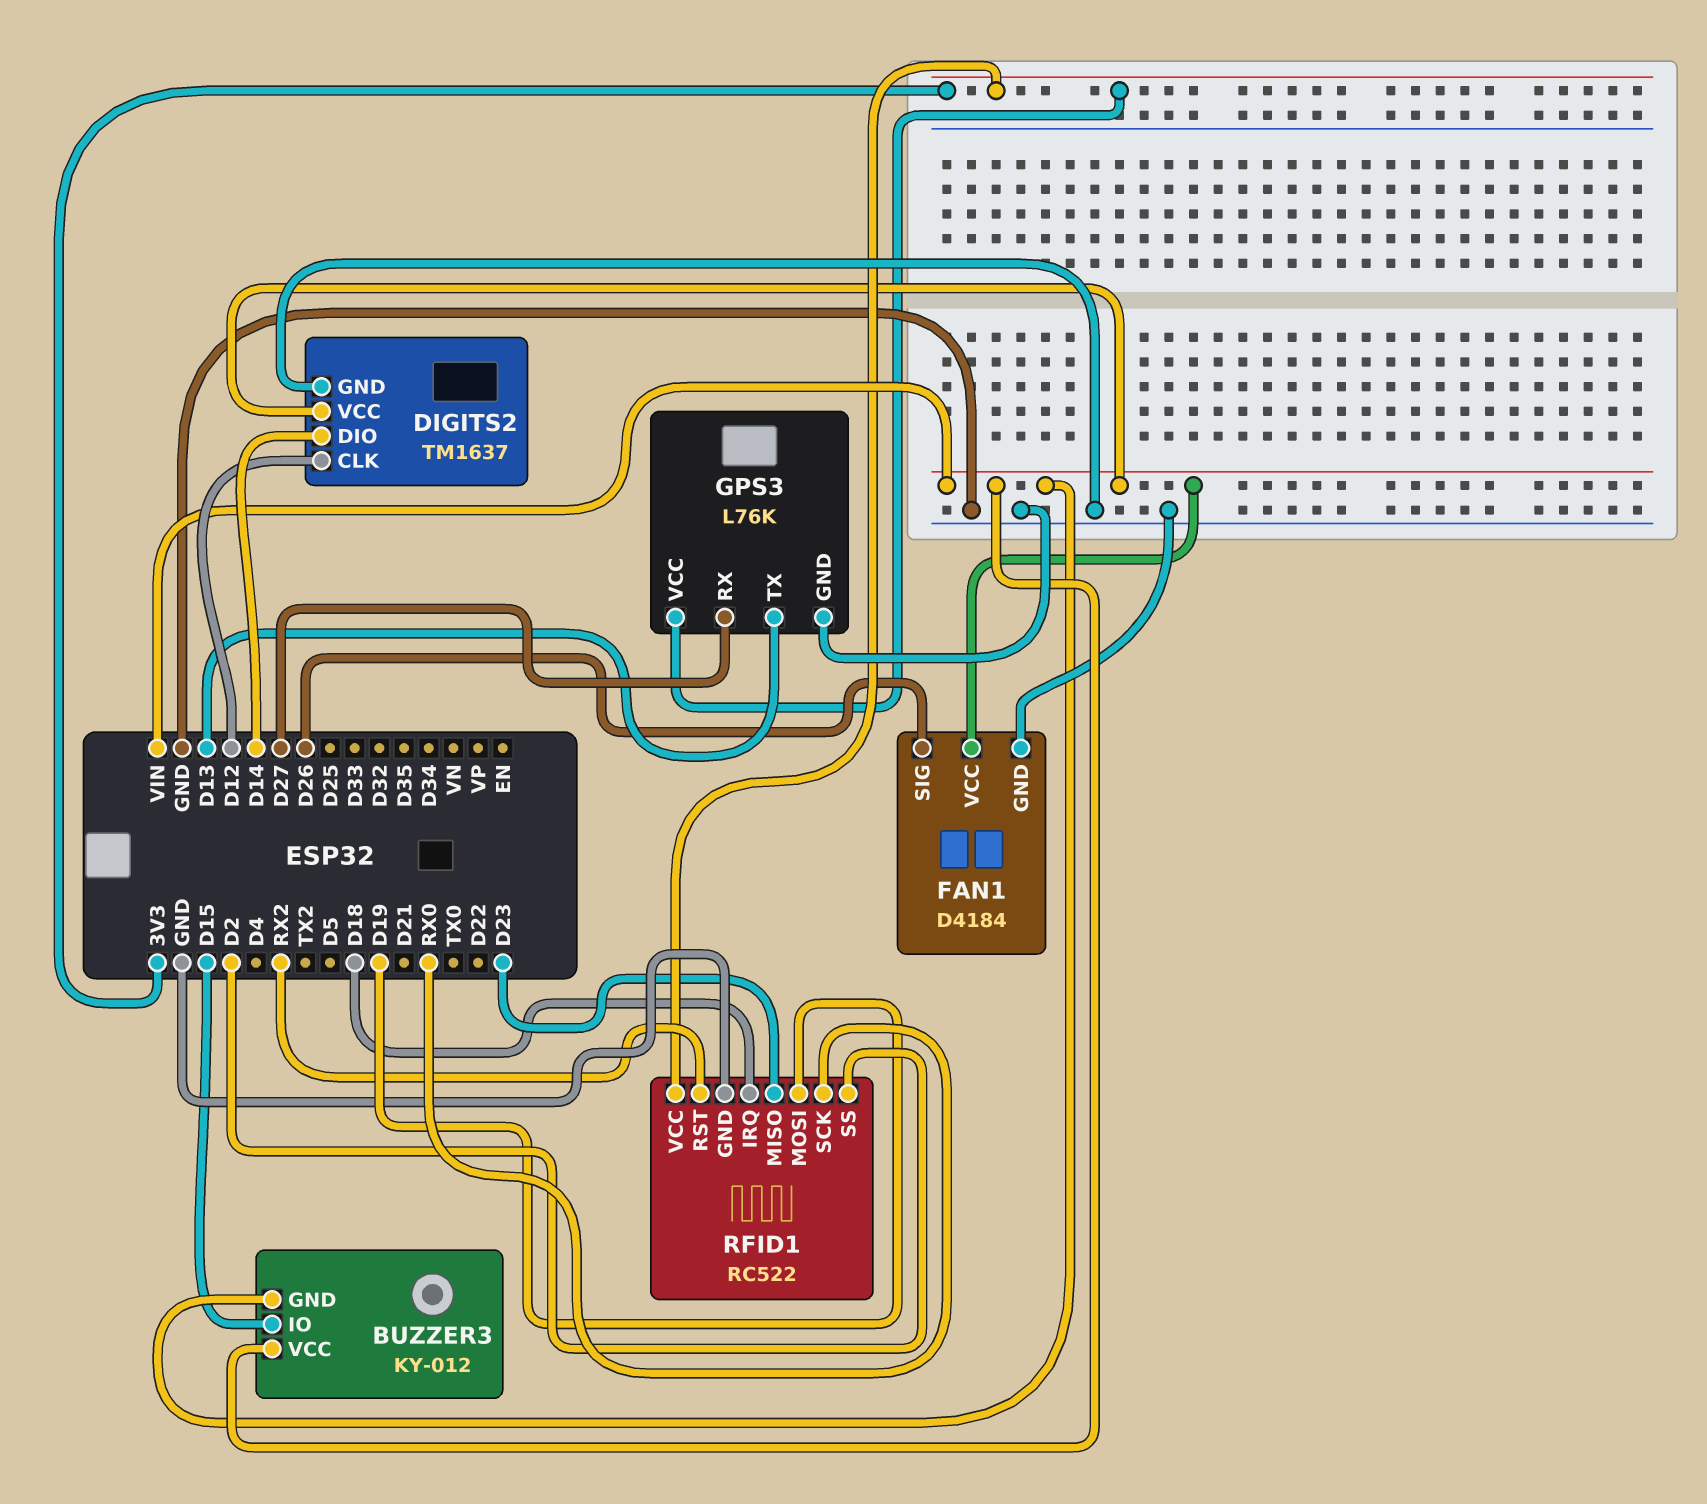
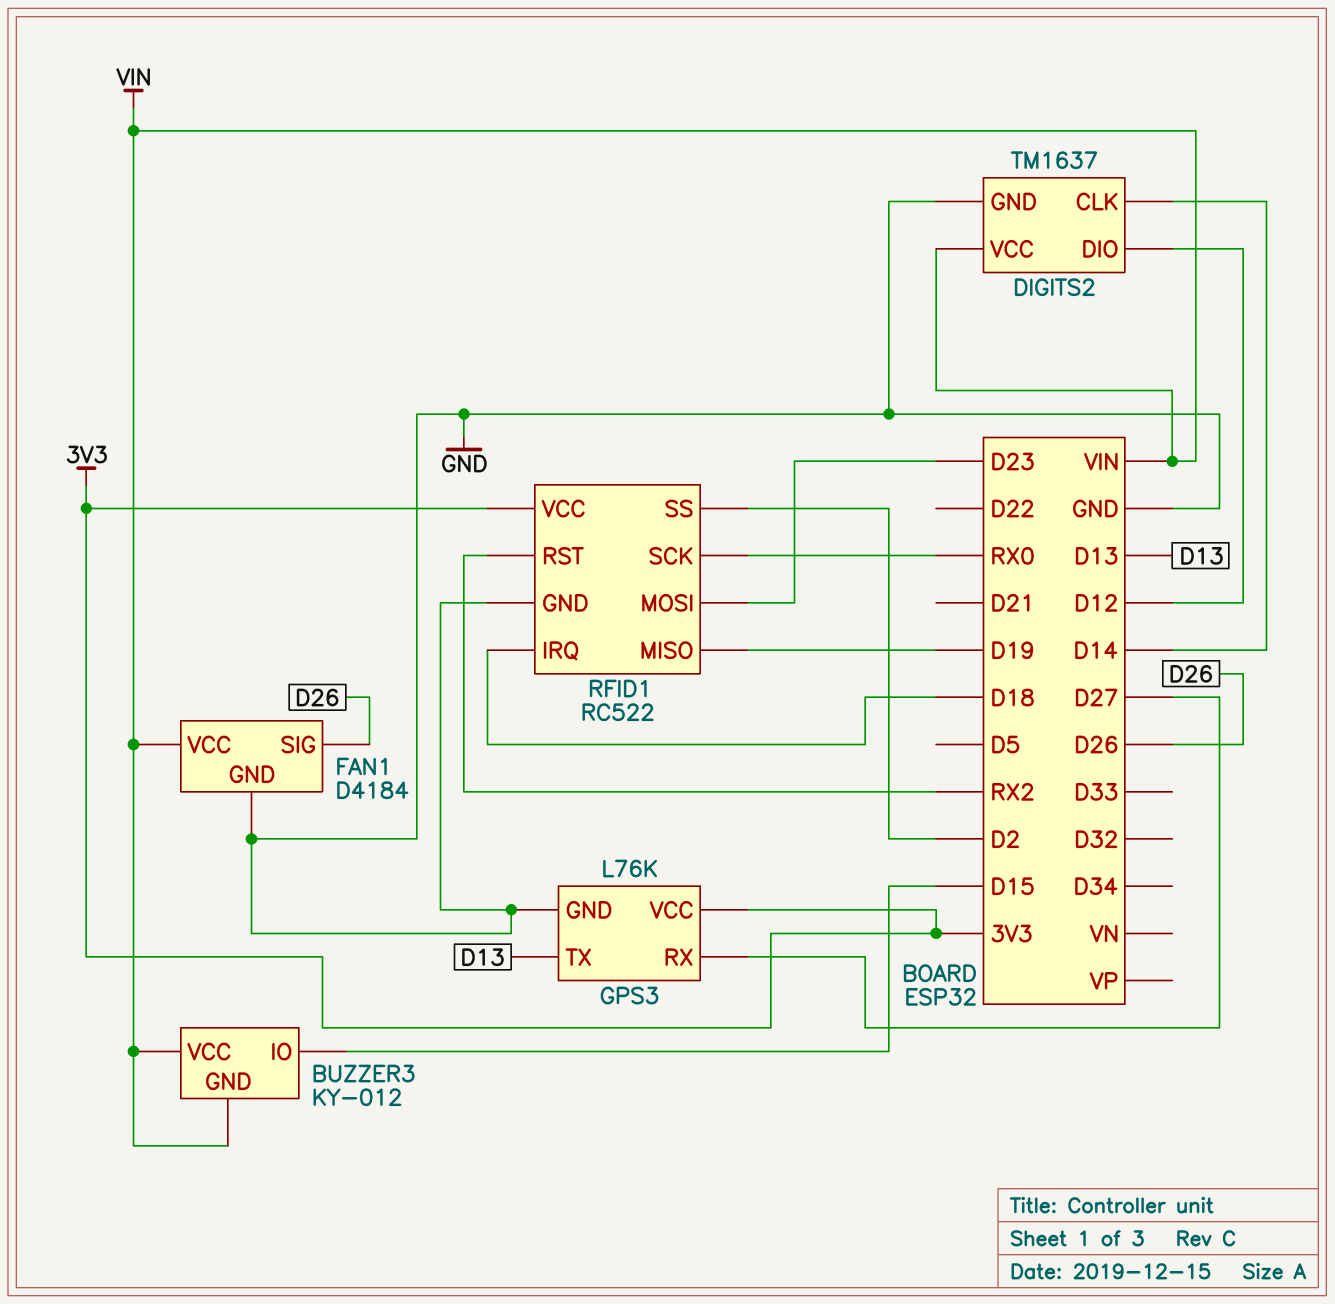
DIGITS2 pin CLK: D12 -> D14
DIGITS2 pin DIO: D14 -> D12
RFID1 pin MISO: D23 -> D19
RFID1 pin MOSI: D19 -> D23

